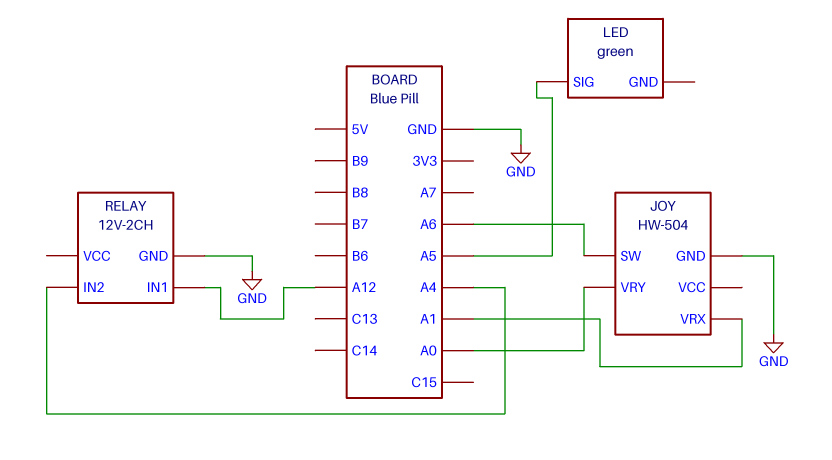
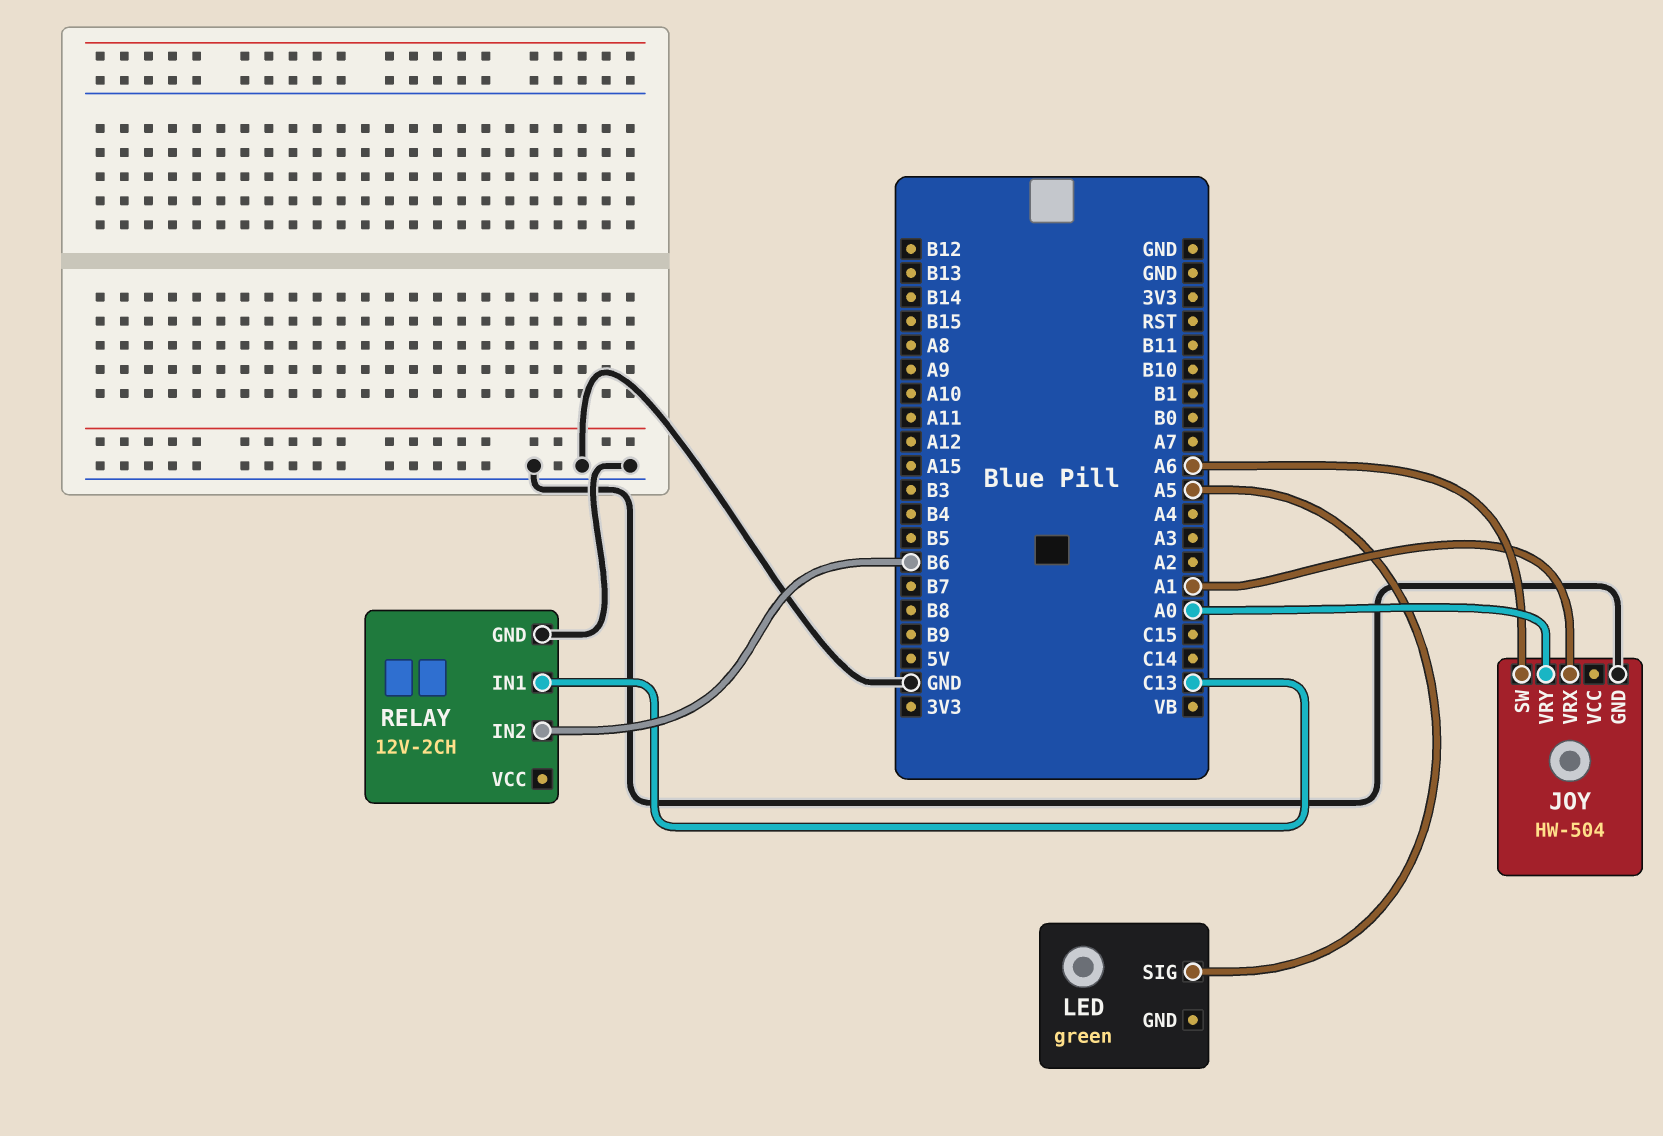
RELAY pin IN1: A12 -> C13
RELAY pin IN2: A4 -> B6

